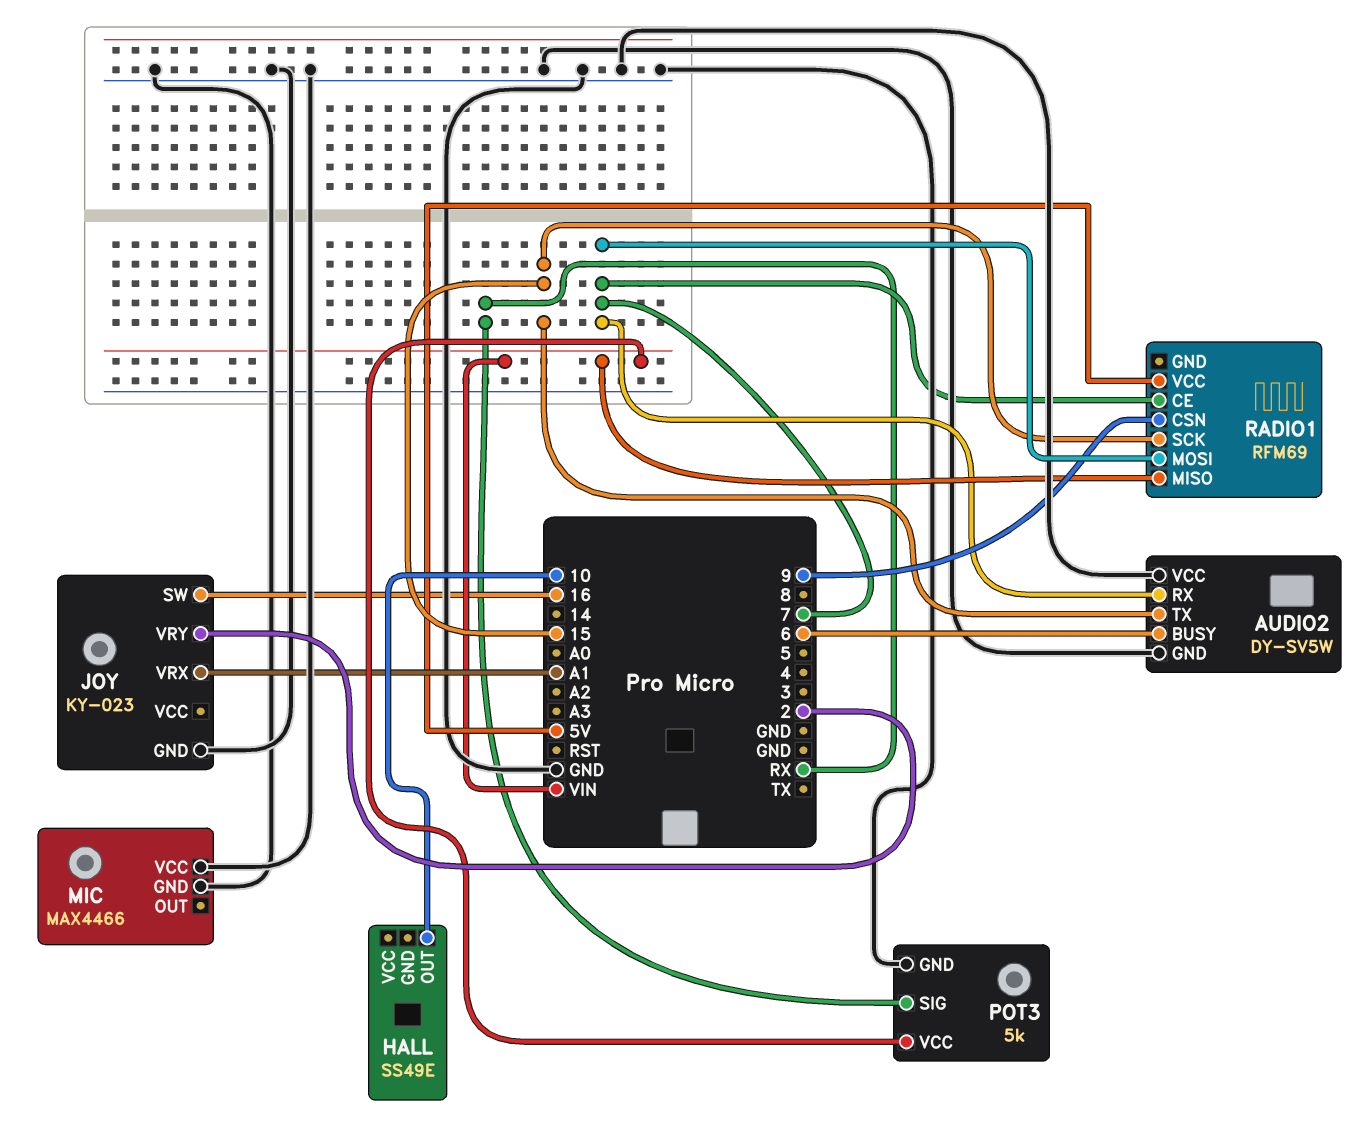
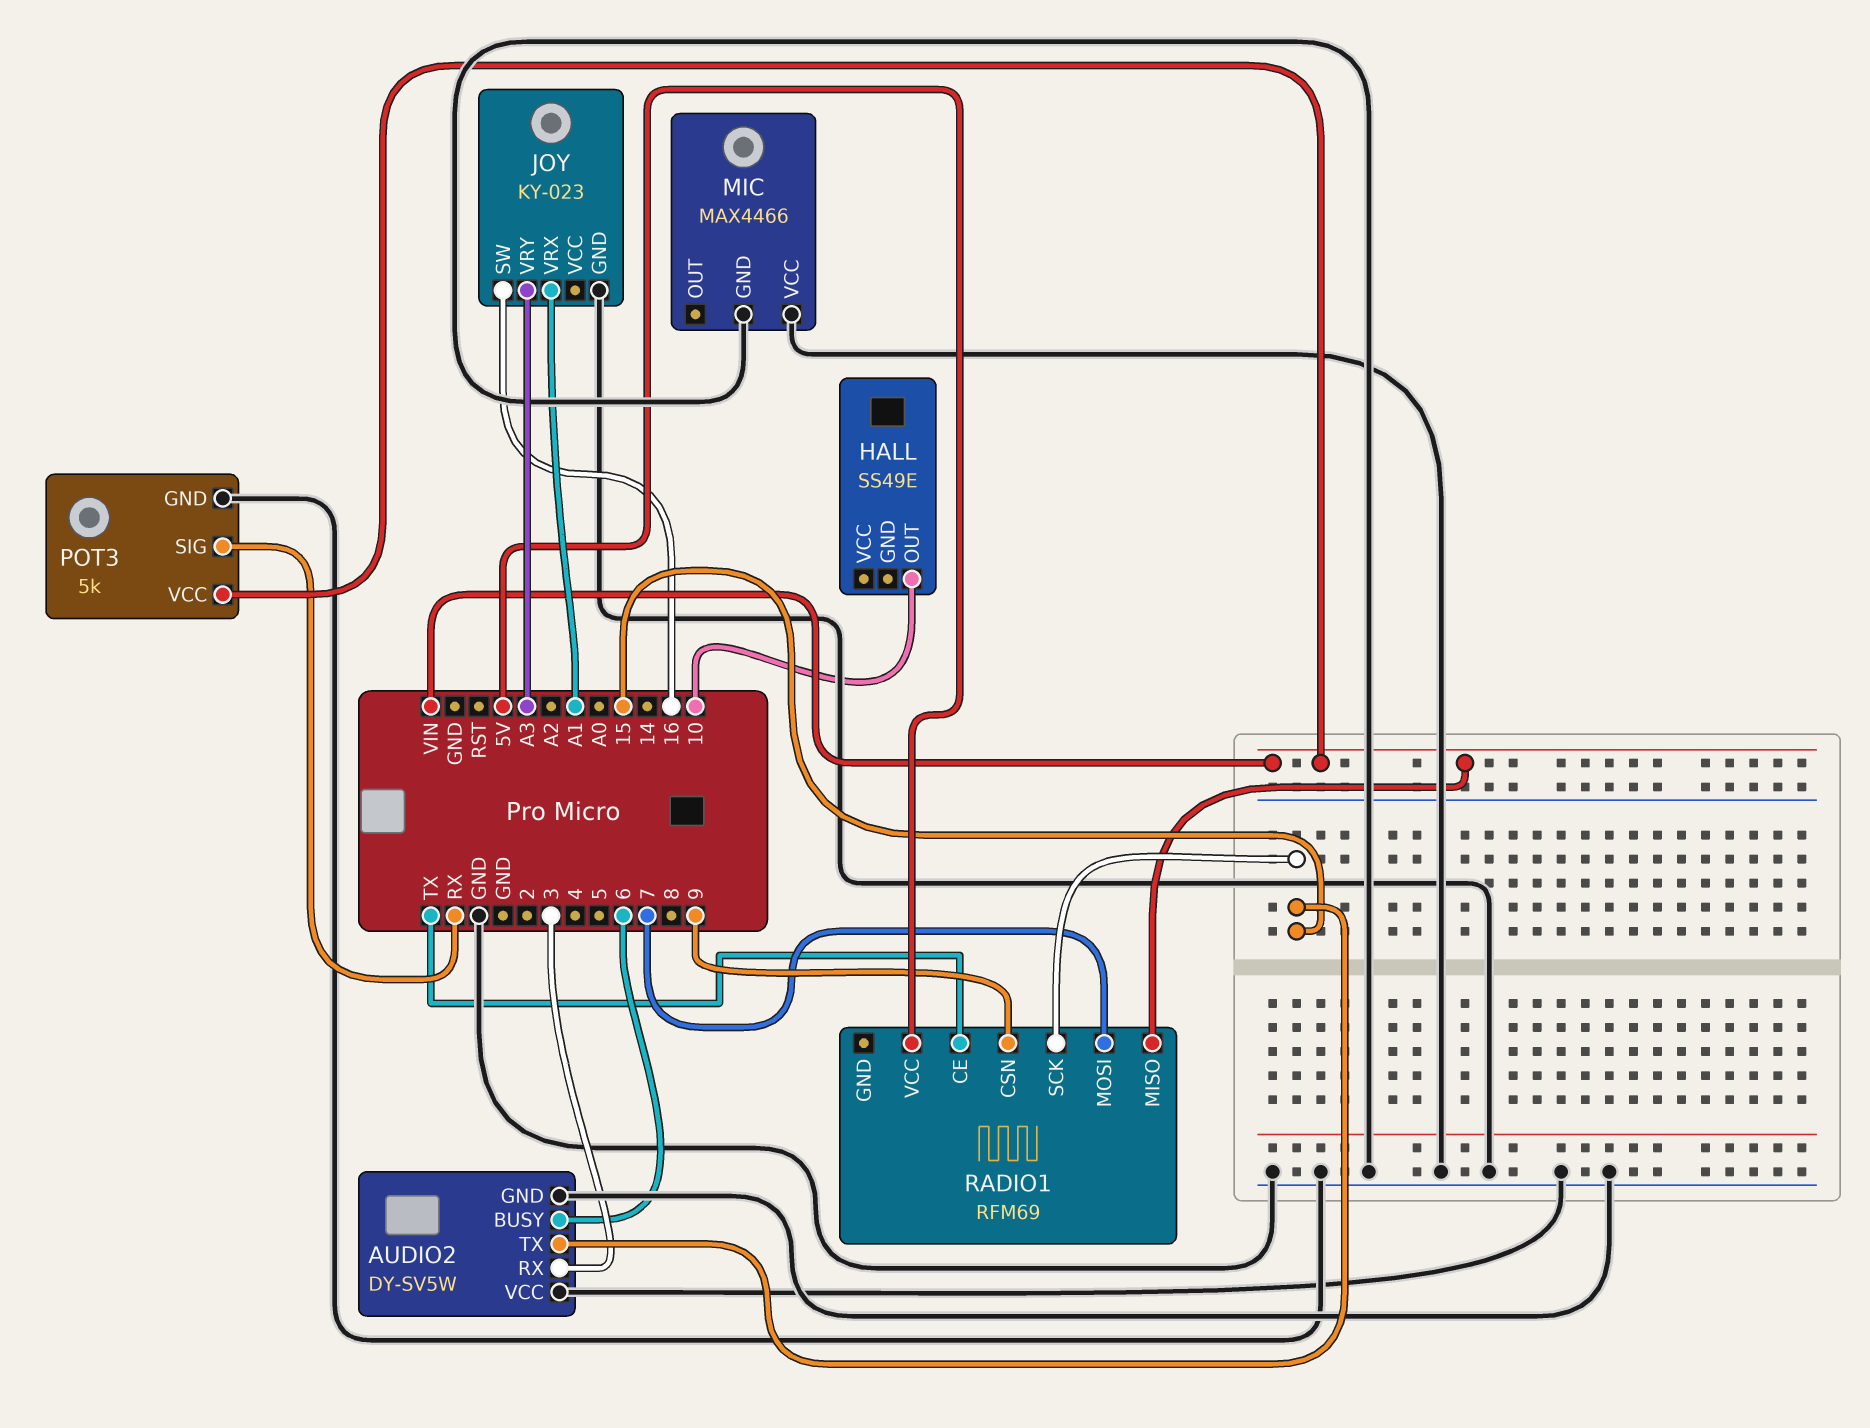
AUDIO2 pin RX: 7 -> 3
JOY pin VRY: 2 -> A3
RADIO1 pin CE: 7 -> TX

